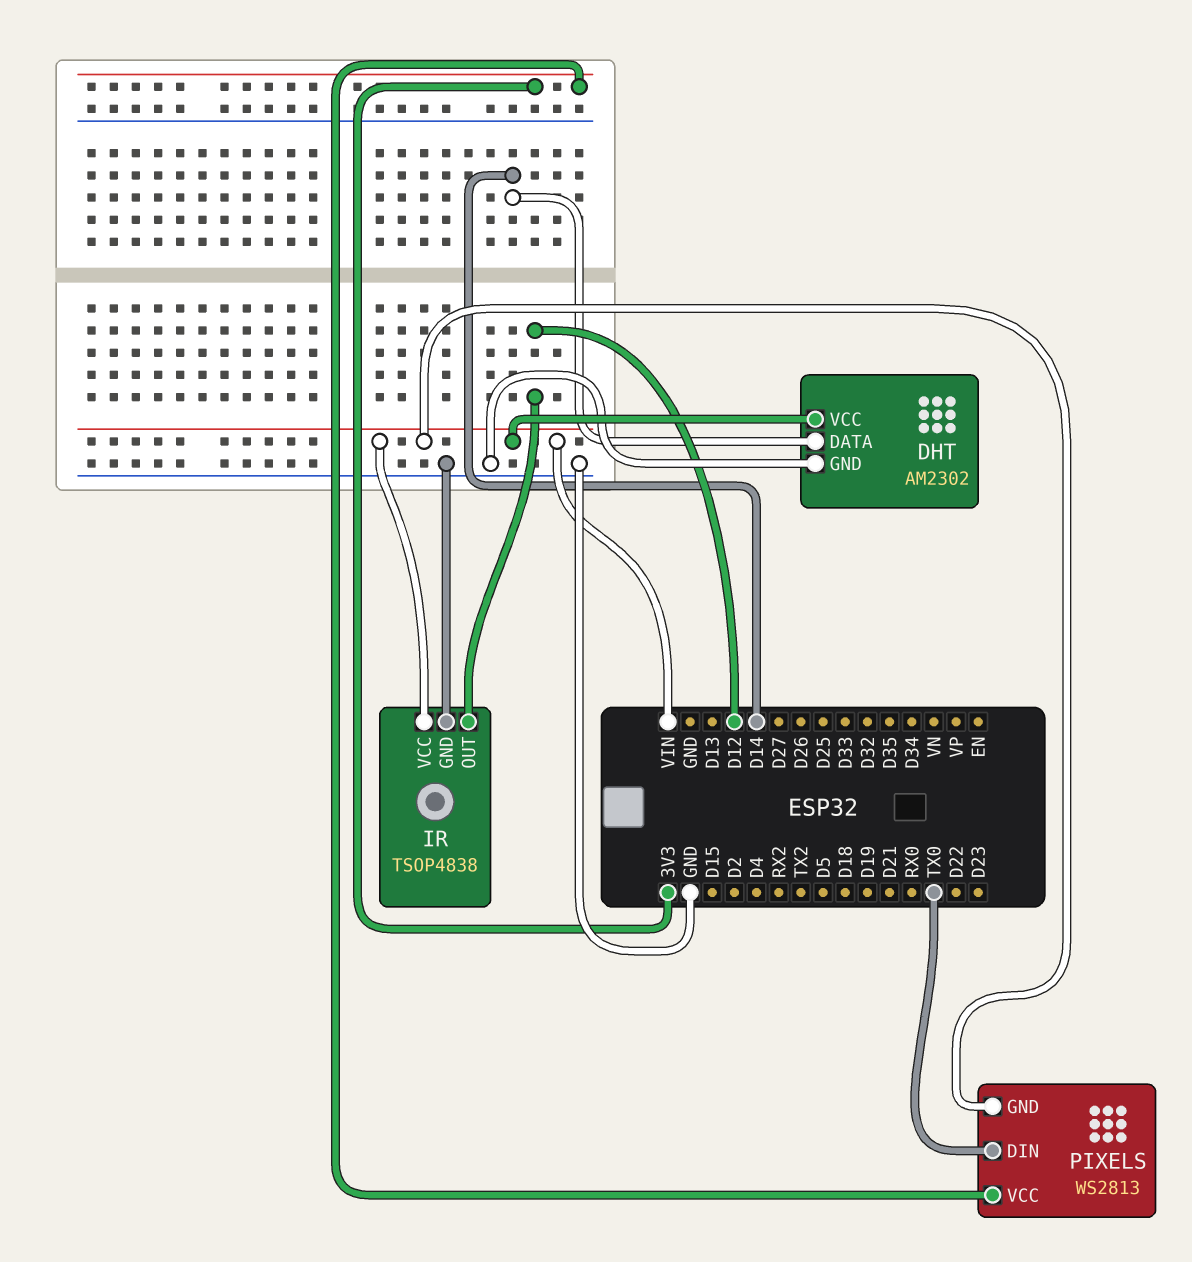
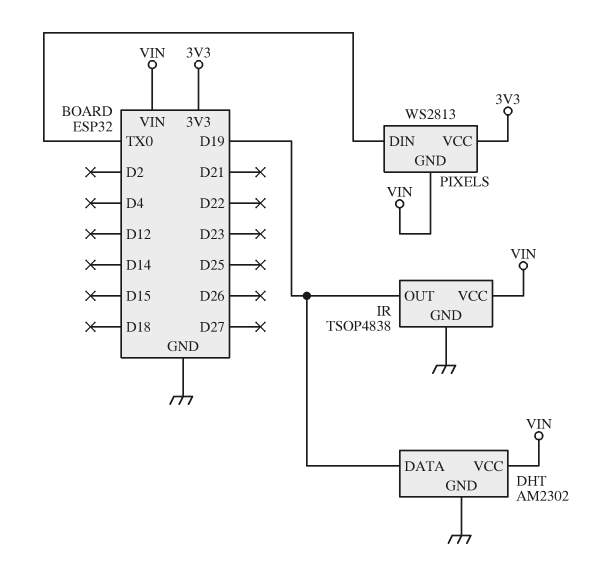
DHT pin DATA: D14 -> D19
IR pin OUT: D12 -> D19

